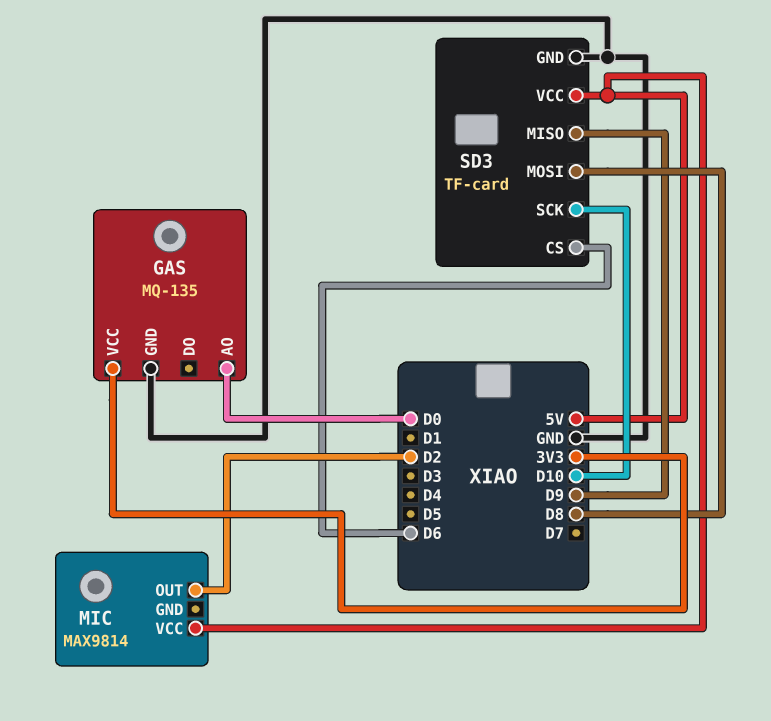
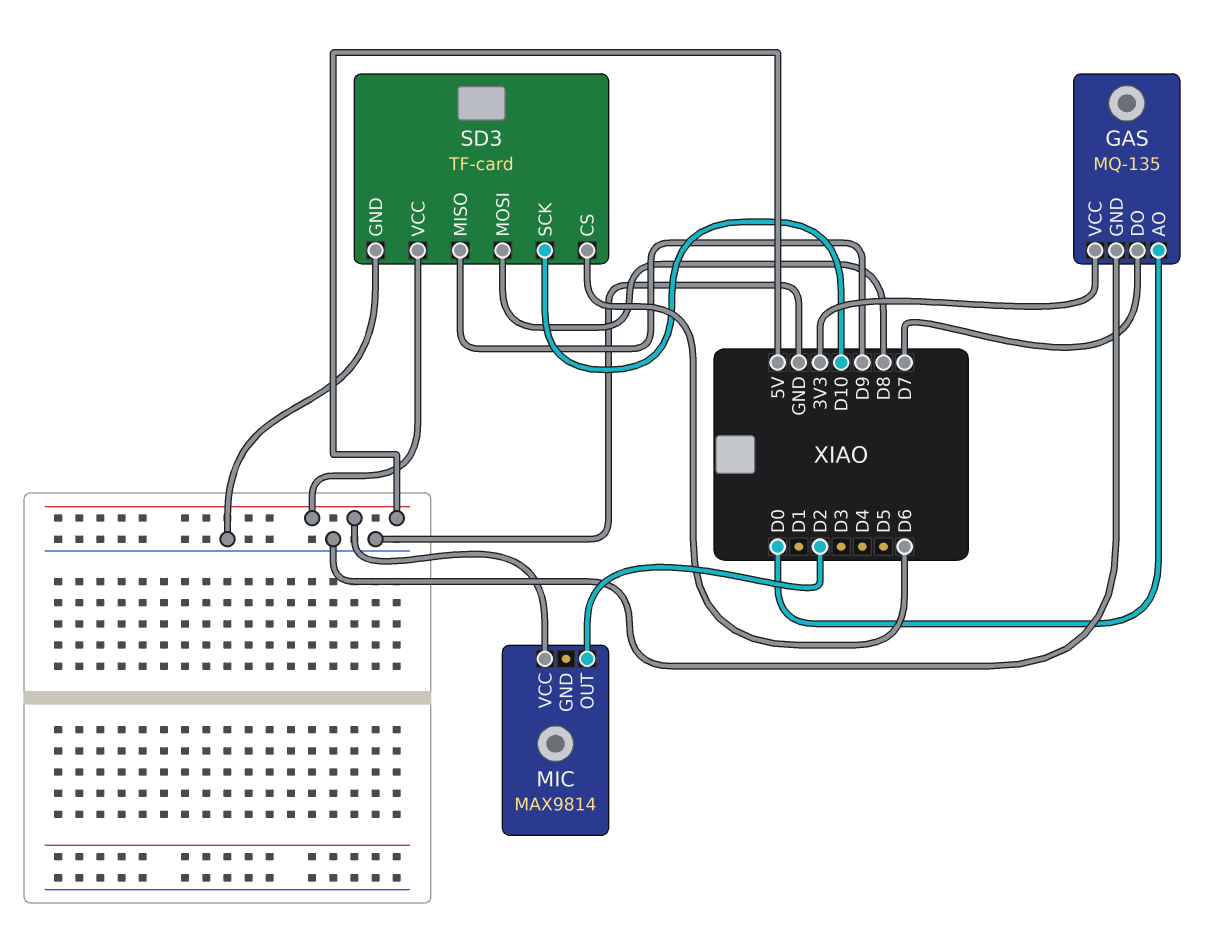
GAS pin DO: none -> D7

